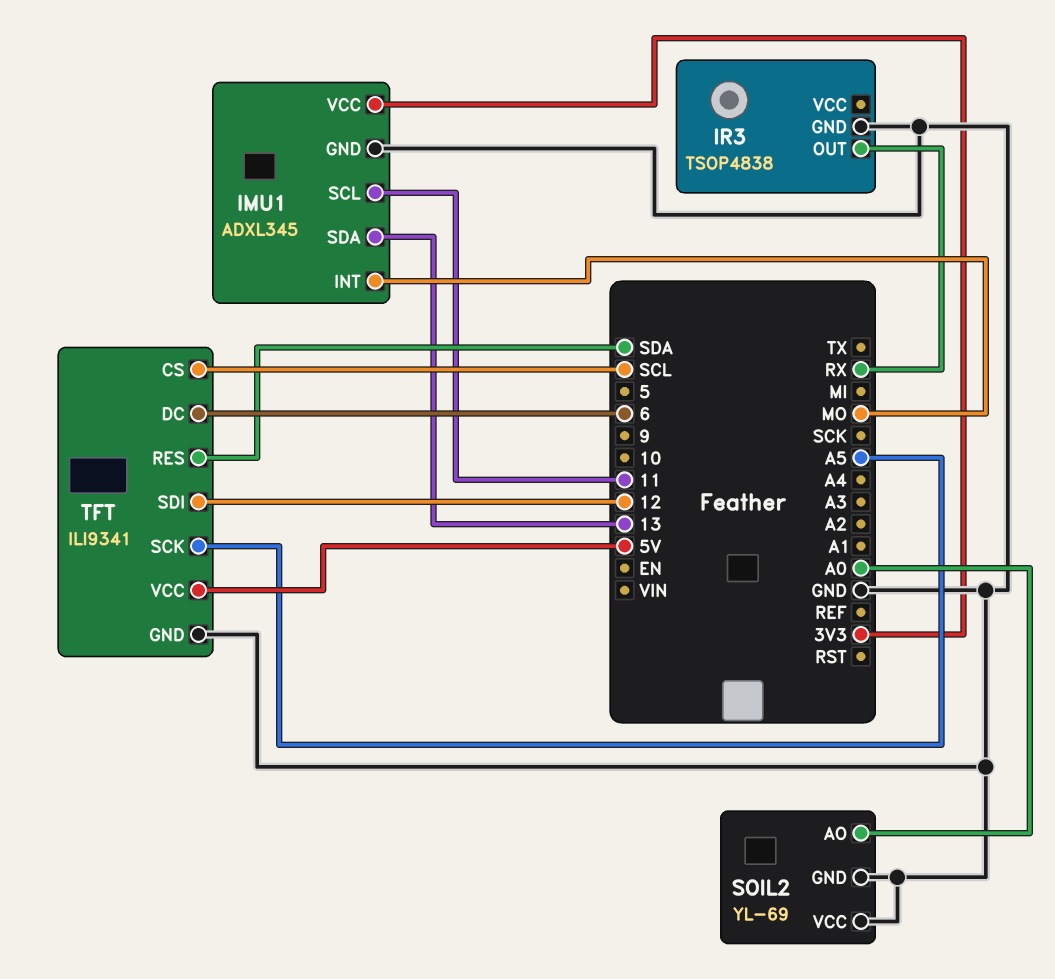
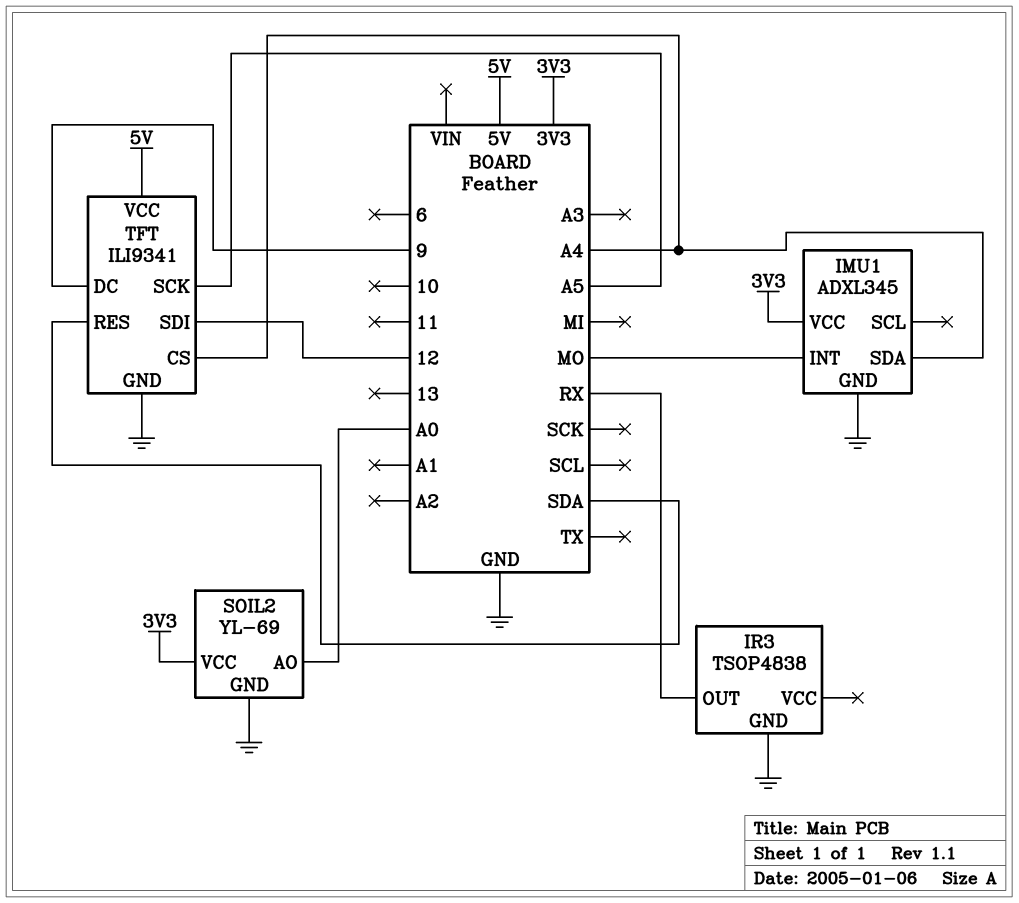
IMU1 pin SCL: 11 -> none
IMU1 pin SDA: 13 -> A4
SOIL2 pin VCC: GND -> 3V3
TFT pin CS: SCL -> A4
TFT pin DC: 6 -> 9

